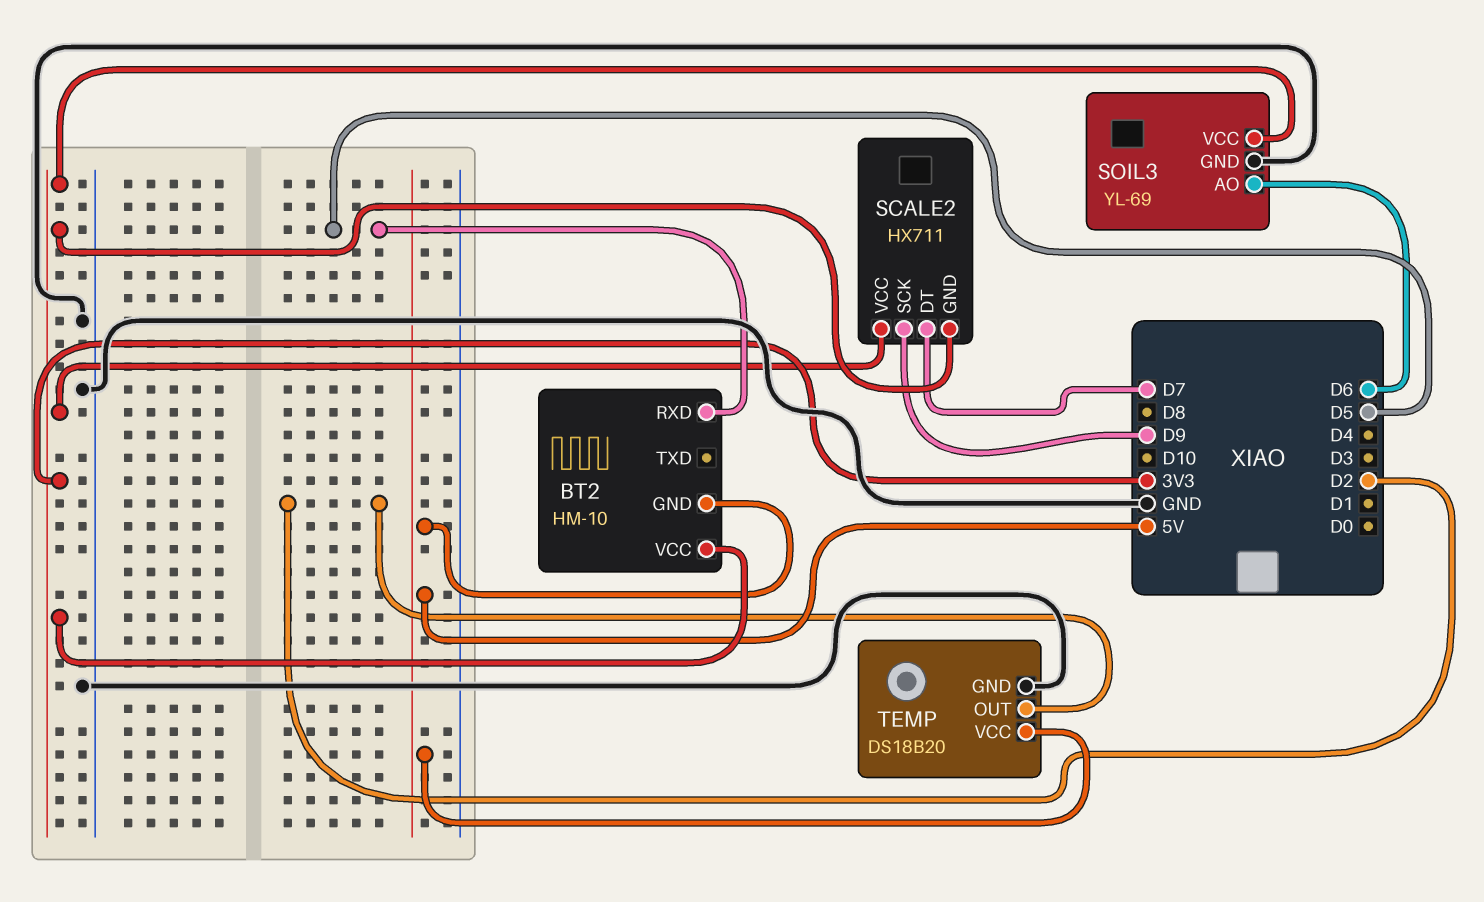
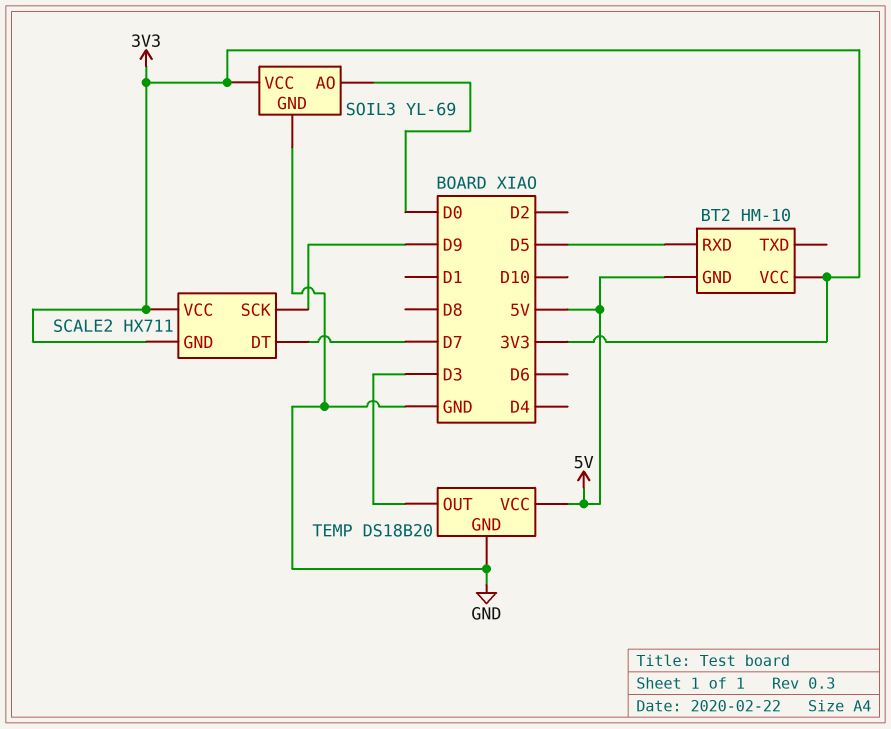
SOIL3 pin AO: D6 -> D0
TEMP pin OUT: D2 -> D3

